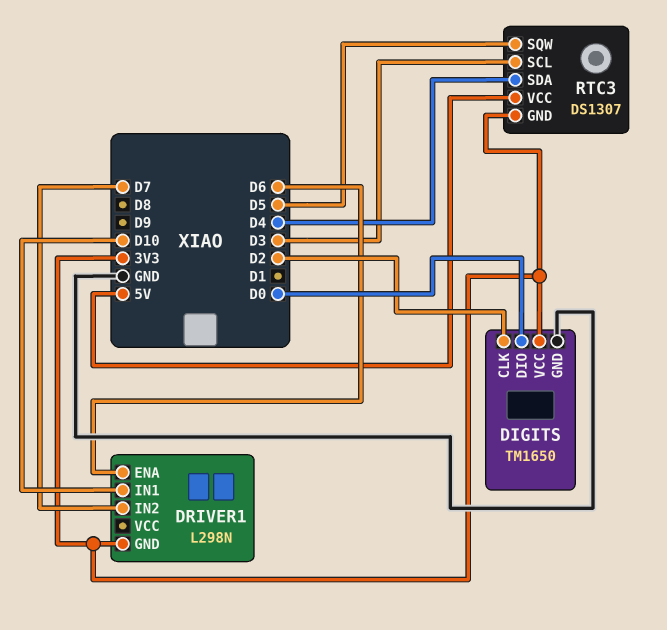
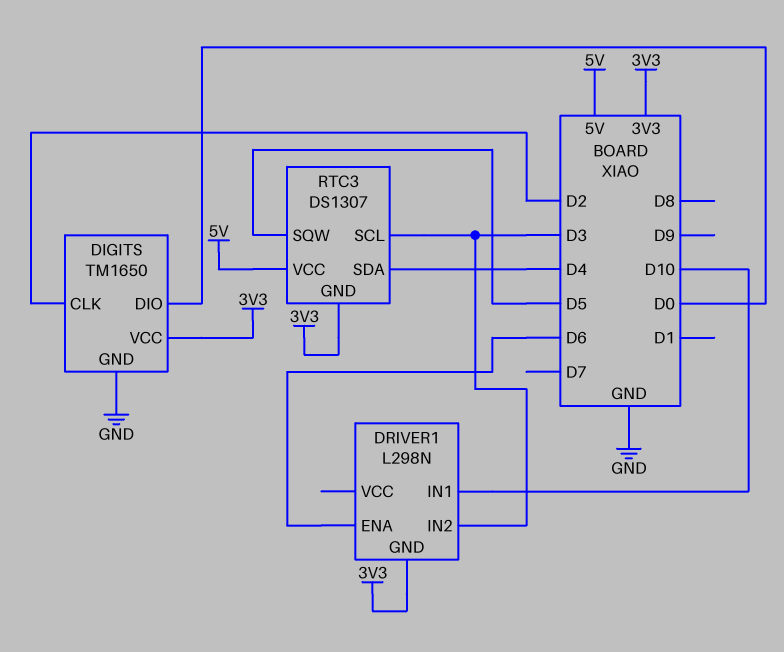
DRIVER1 pin IN2: D7 -> D3

